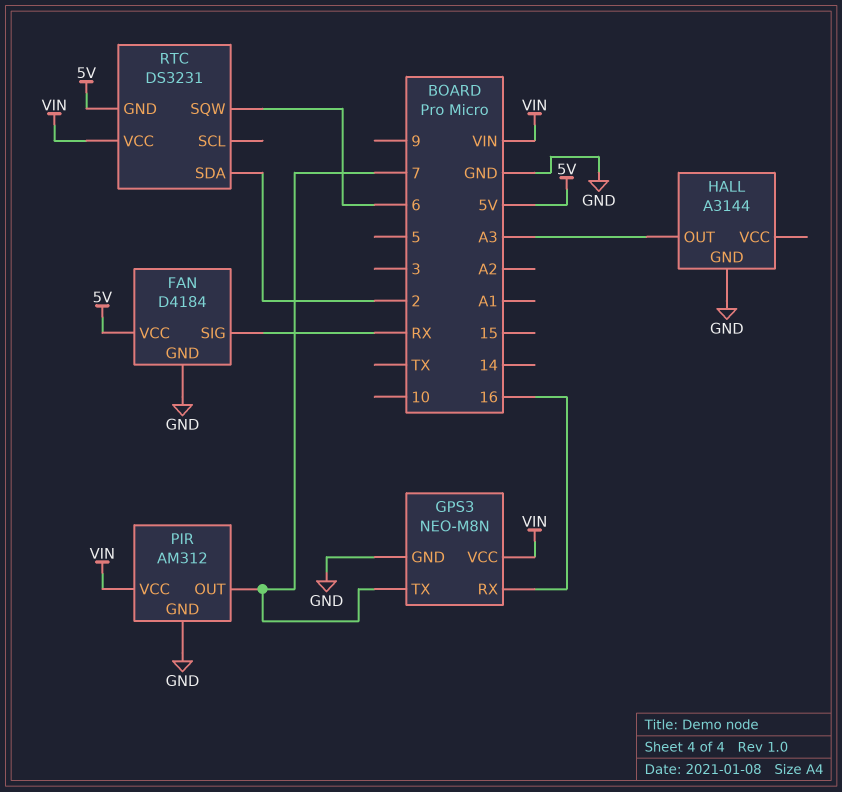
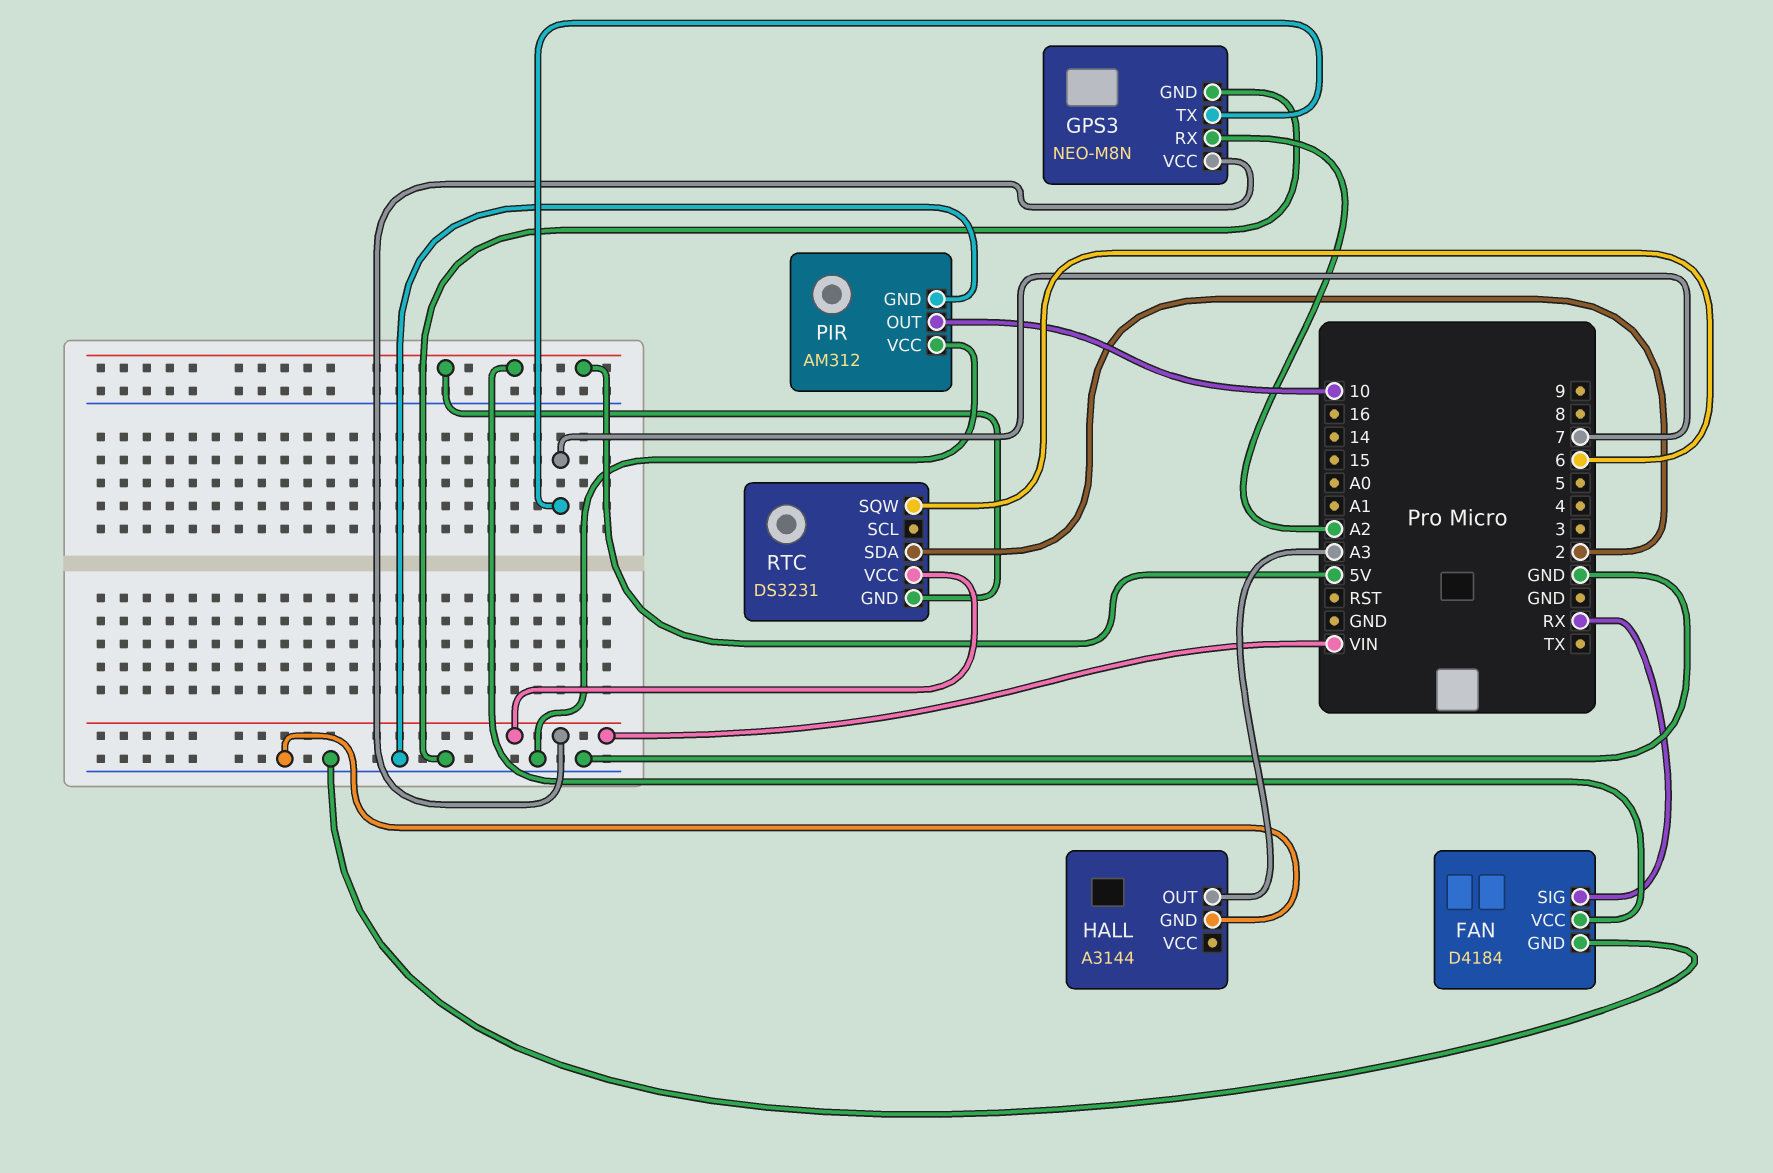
GPS3 pin RX: 16 -> A2
PIR pin OUT: 7 -> 10
PIR pin VCC: VIN -> GND

